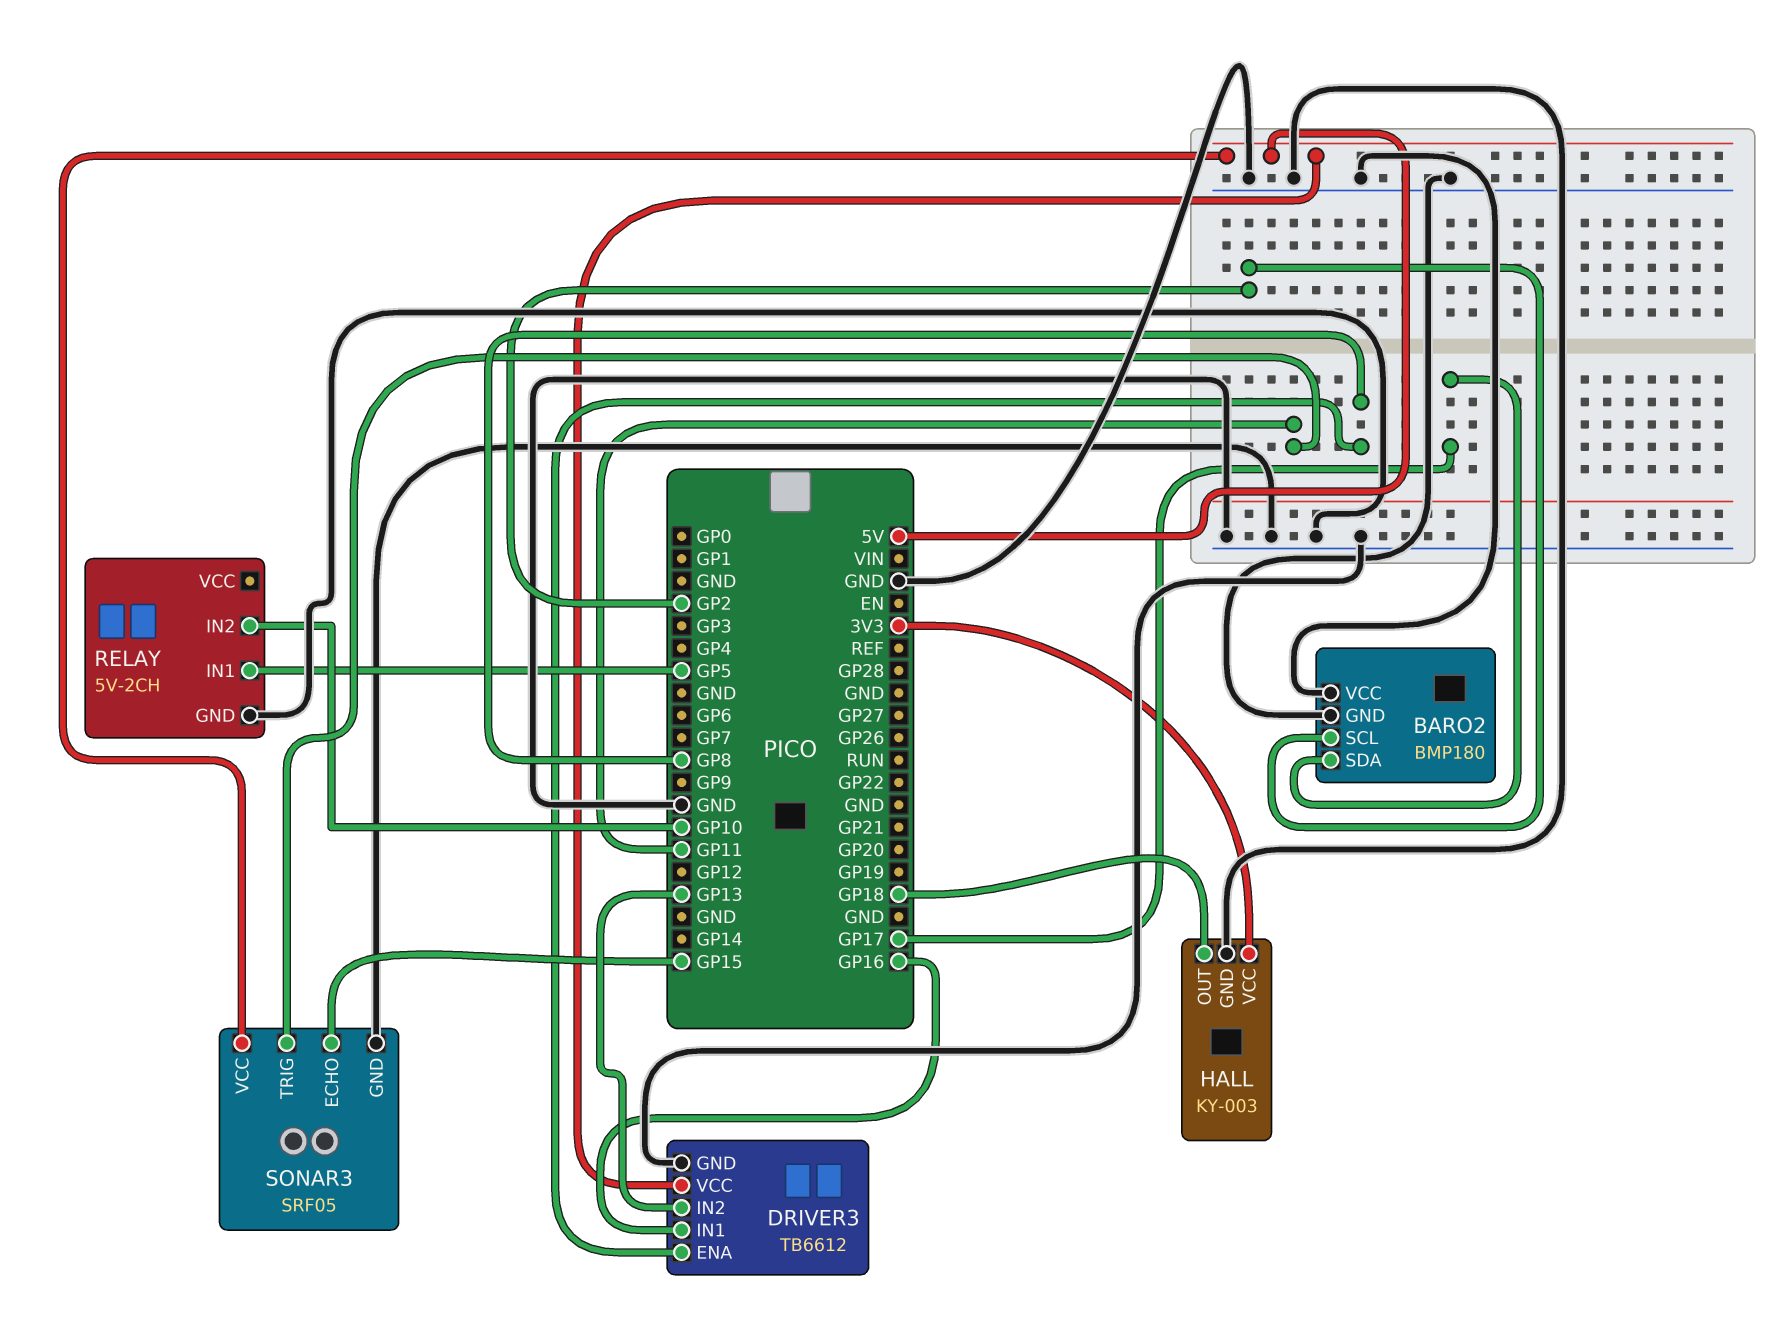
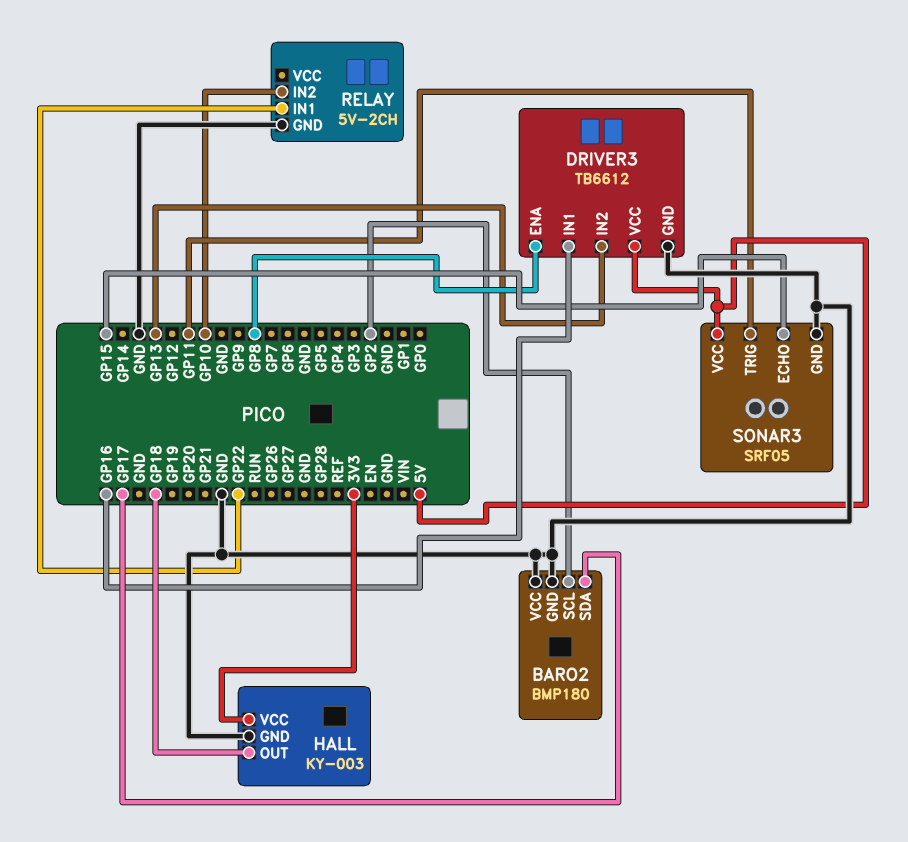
RELAY pin IN1: GP5 -> GP22

